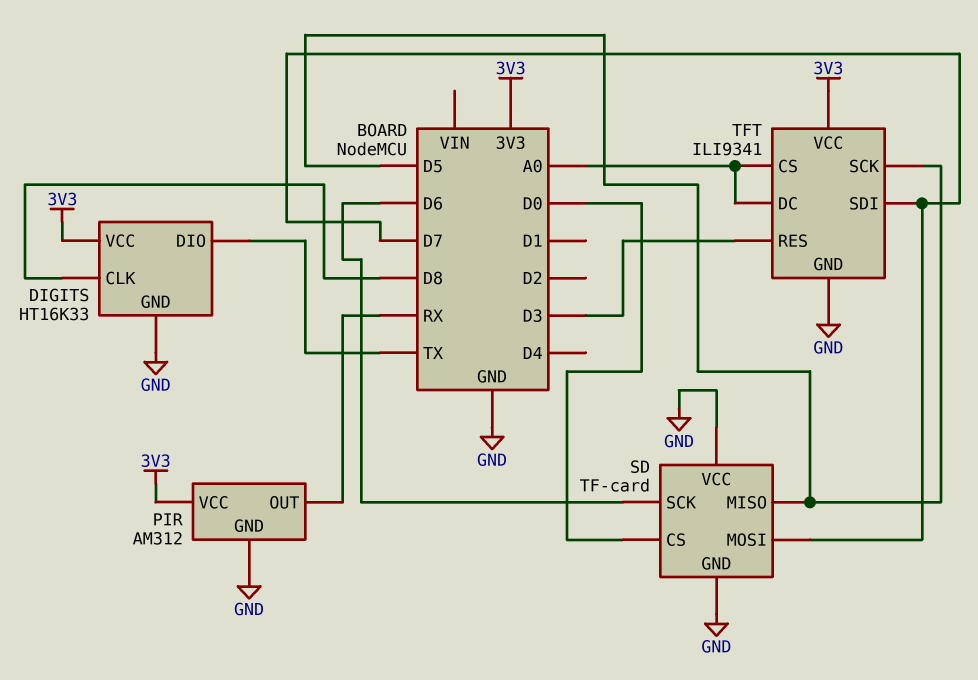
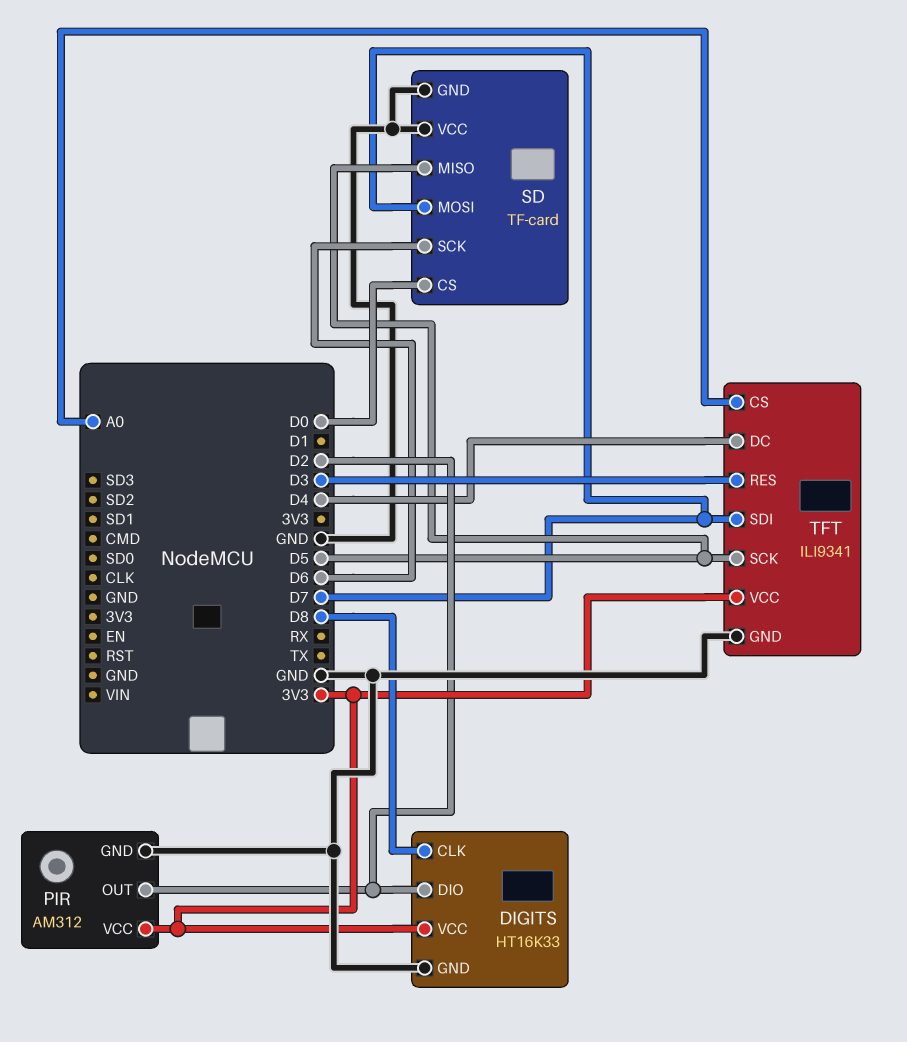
DIGITS pin DIO: TX -> D2
PIR pin OUT: RX -> D2
TFT pin DC: A0 -> D4

